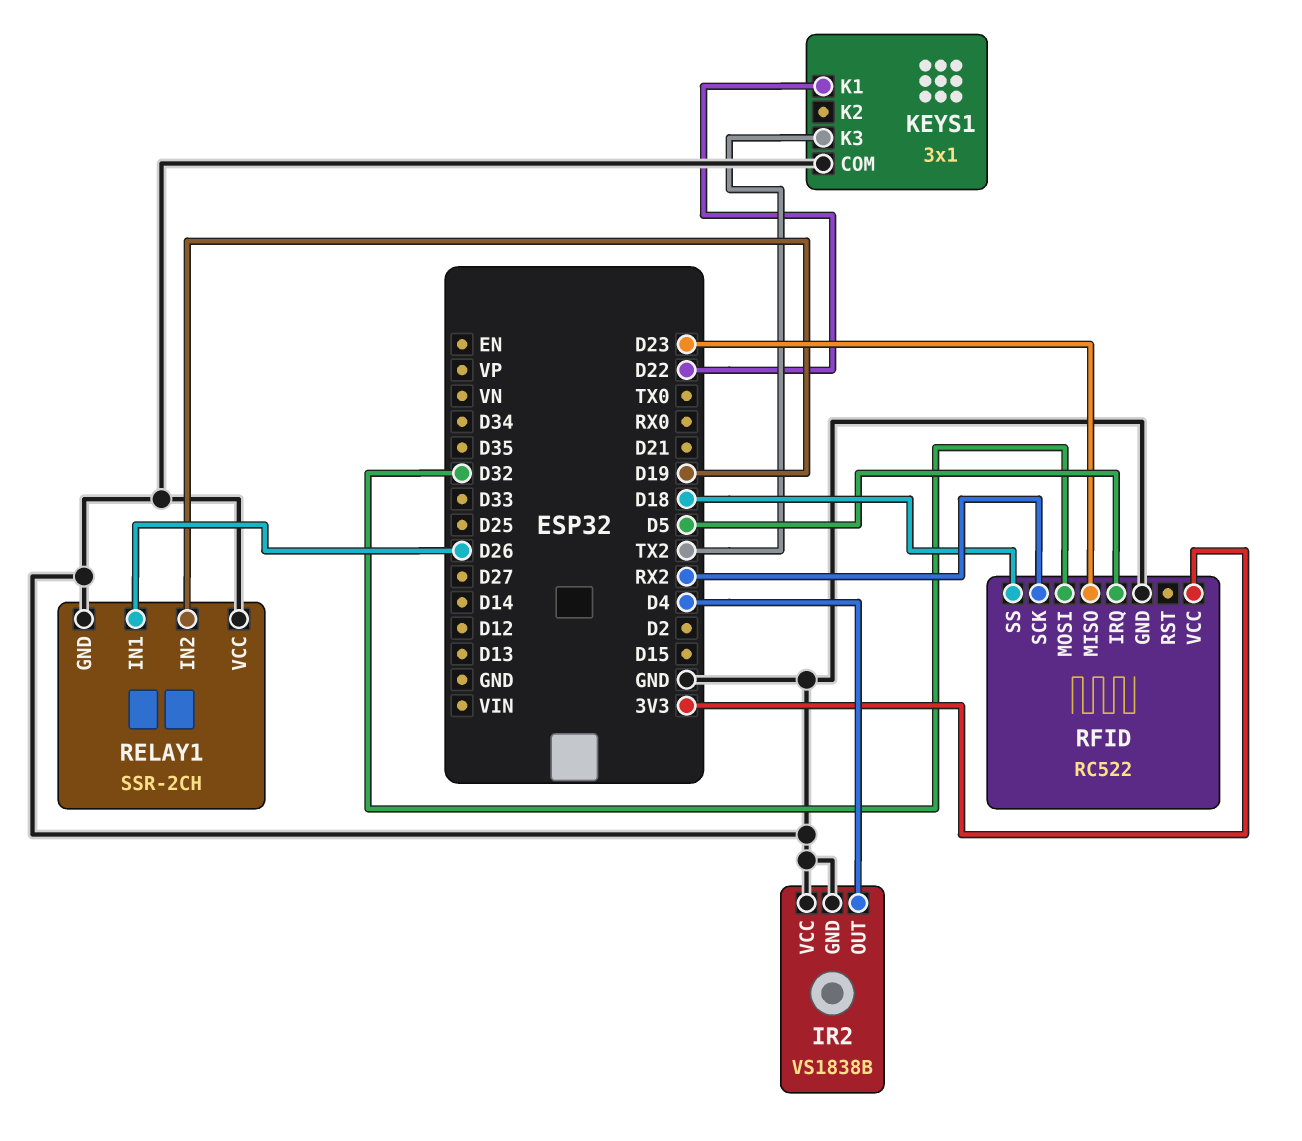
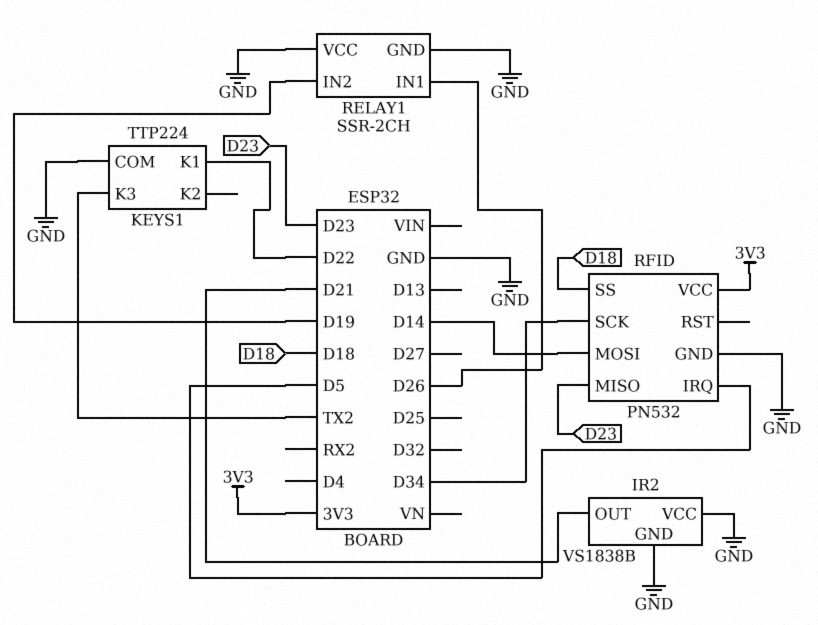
IR2 pin OUT: D4 -> D21
KEYS1: 3x1 -> TTP224
RFID: RC522 -> PN532
RFID pin MOSI: D32 -> D14
RFID pin SCK: RX2 -> D34

